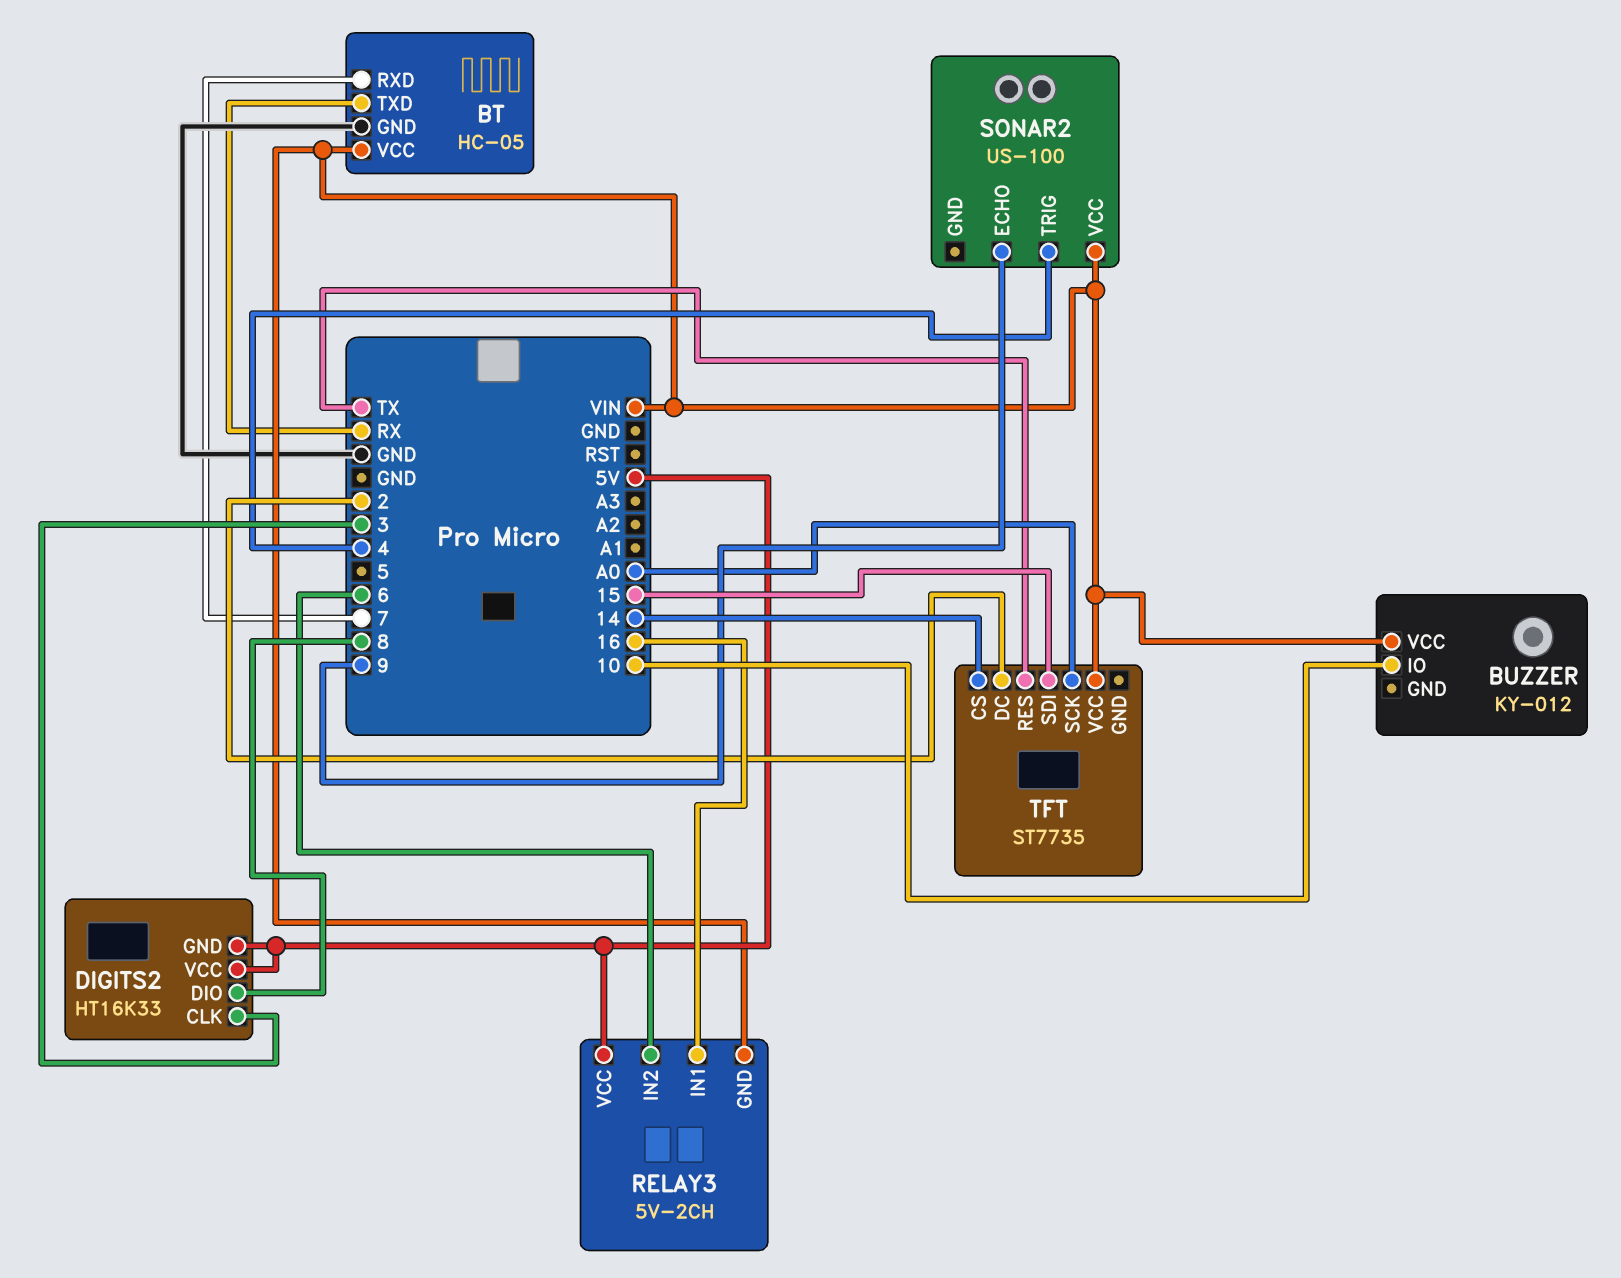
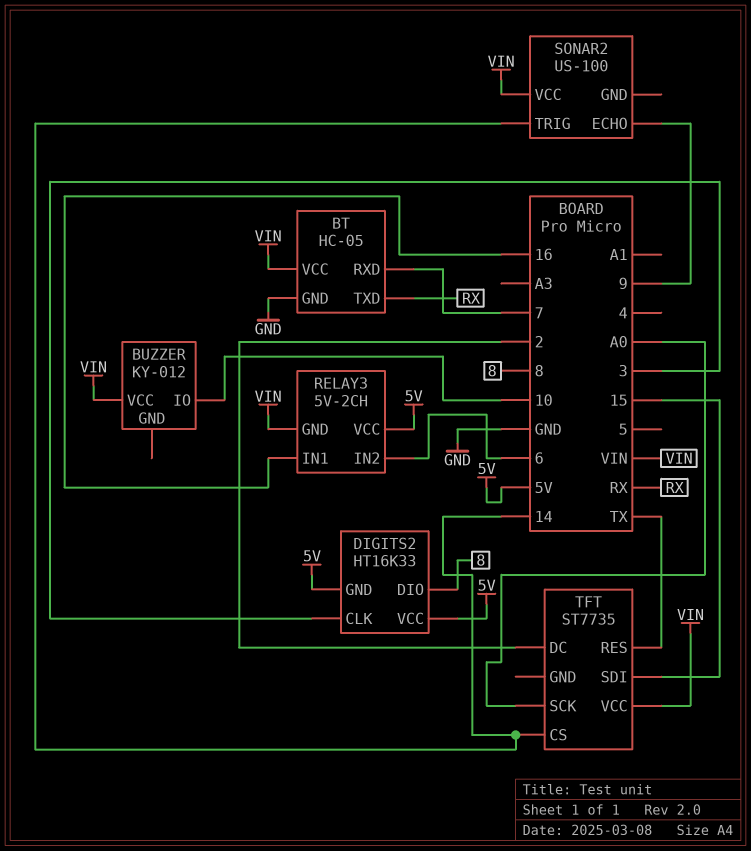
SONAR2 pin TRIG: 4 -> 14

